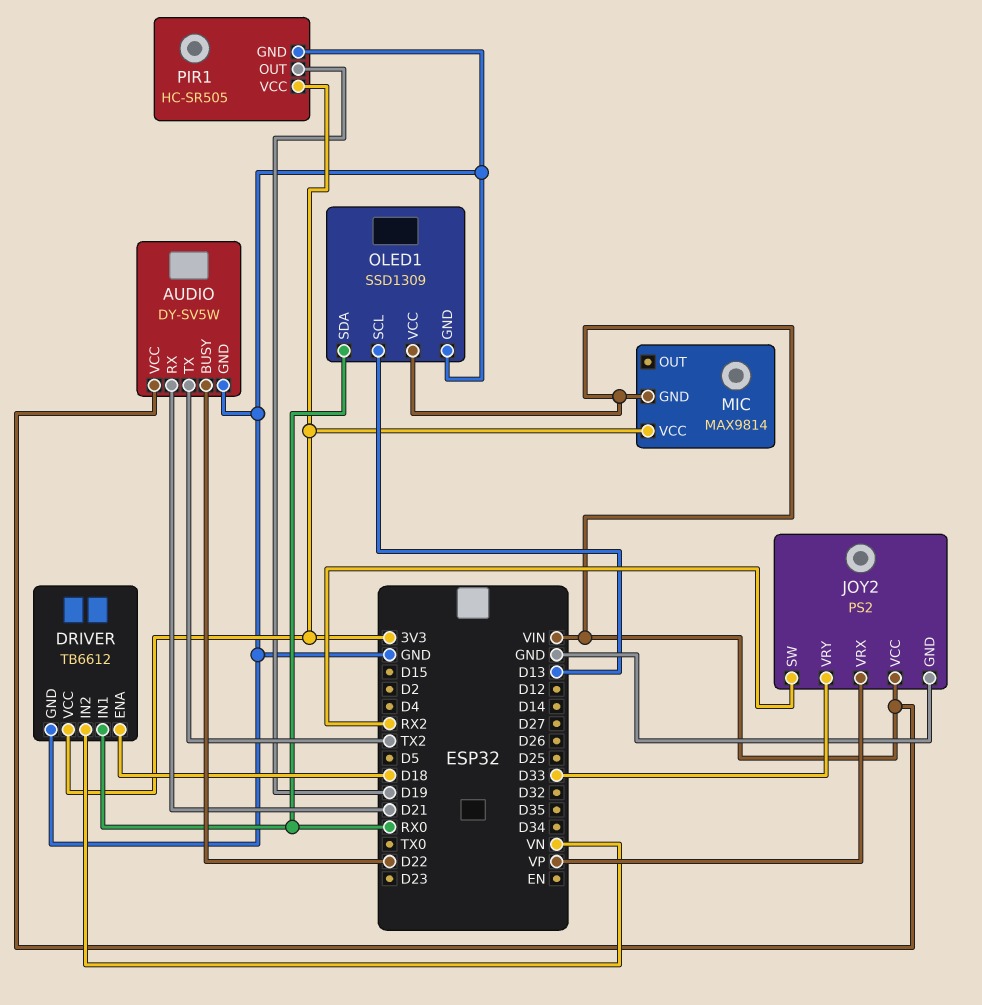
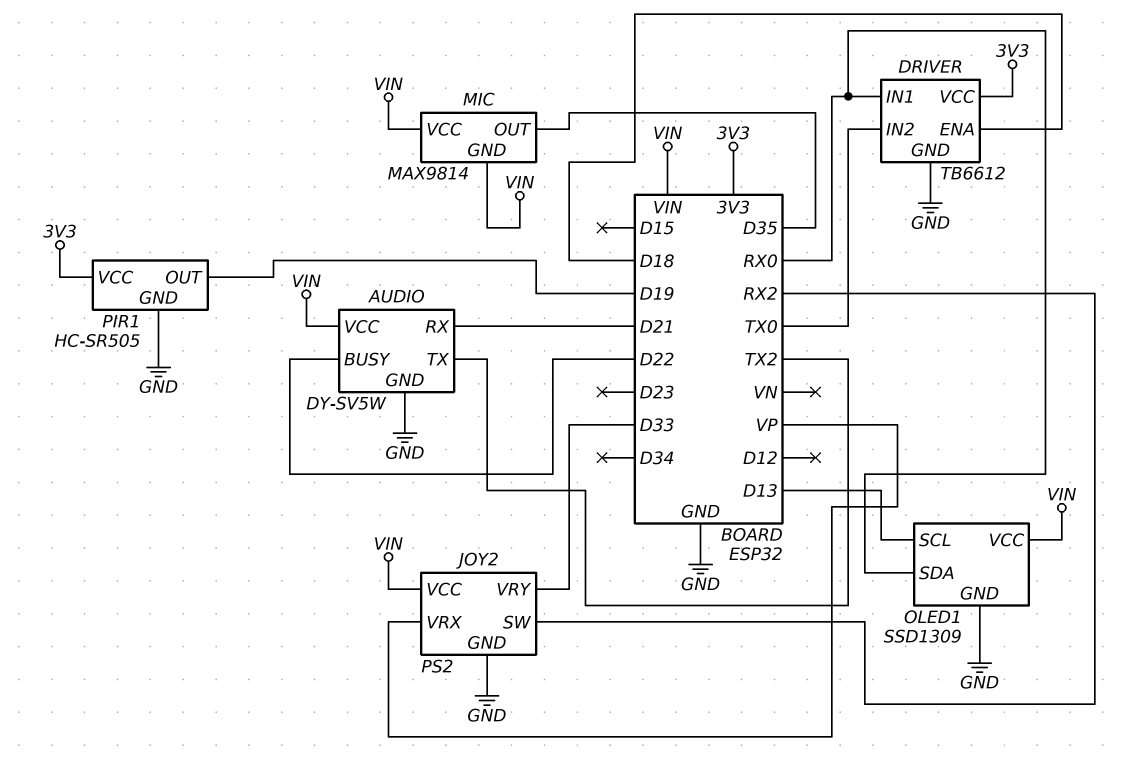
DRIVER pin IN2: VN -> TX0
MIC pin OUT: none -> D35
MIC pin VCC: 3V3 -> VIN

